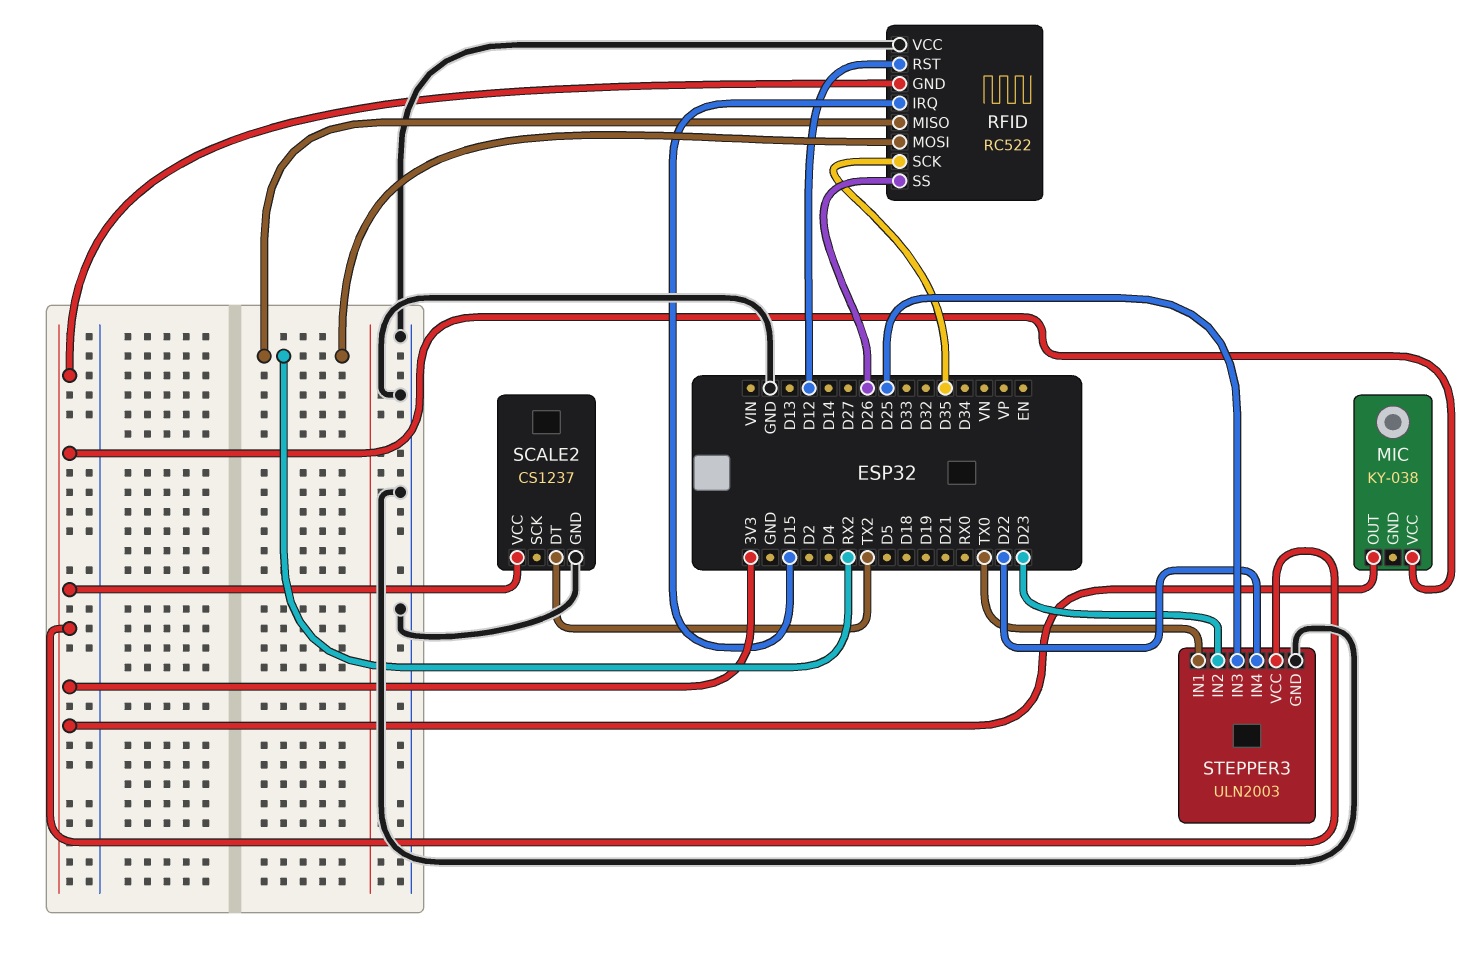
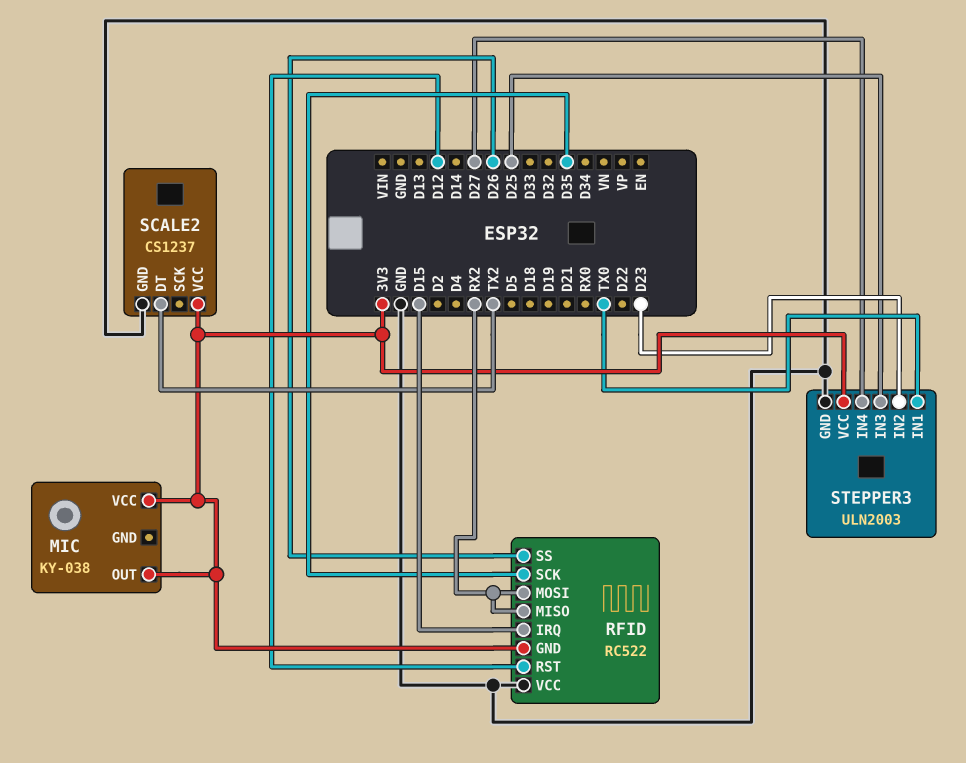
STEPPER3 pin IN4: D22 -> D27

